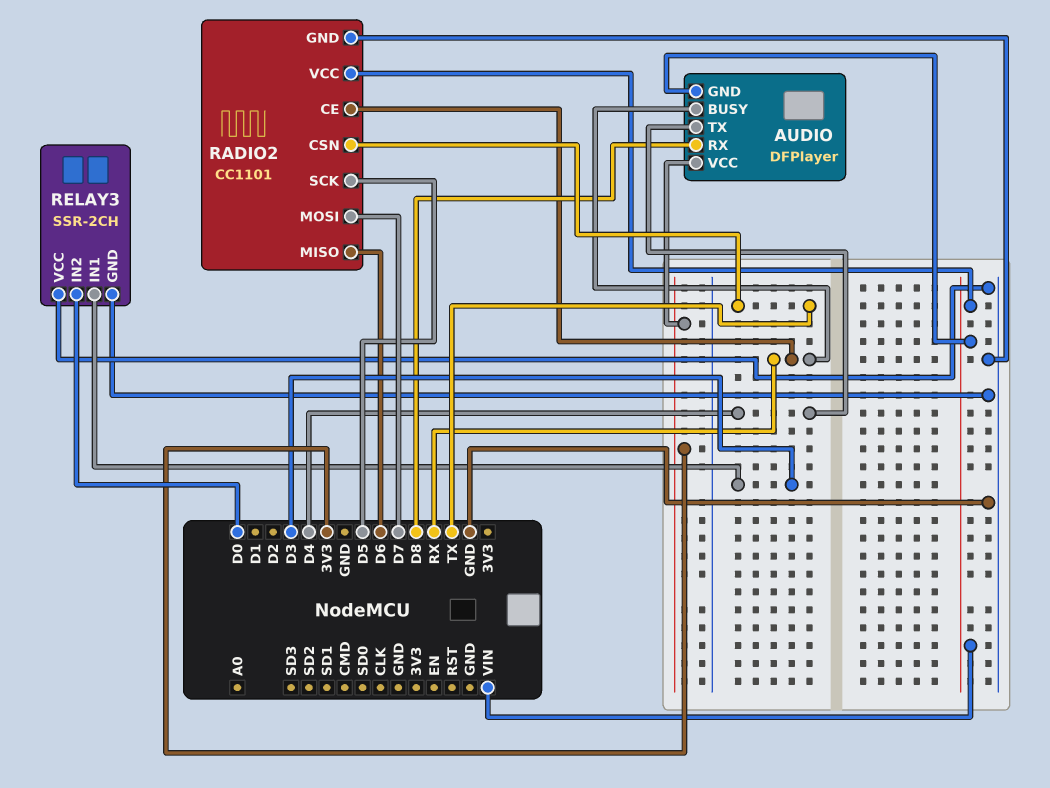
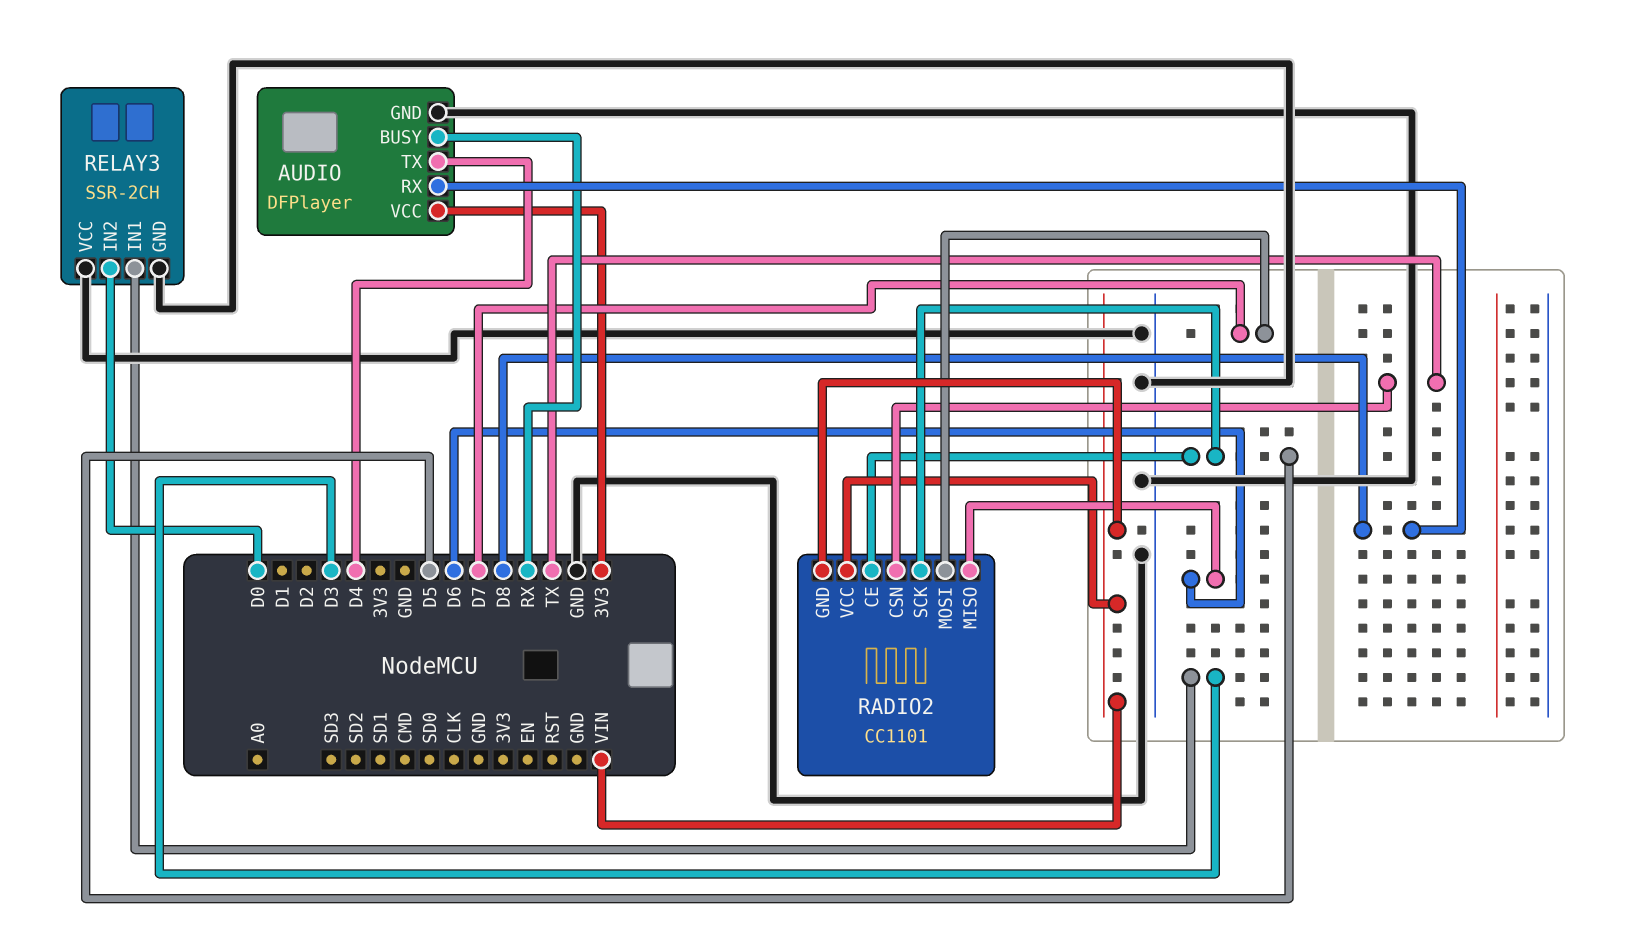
AUDIO pin GND: VIN -> GND
RADIO2 pin CE: RX -> D5
RADIO2 pin GND: GND -> VIN

